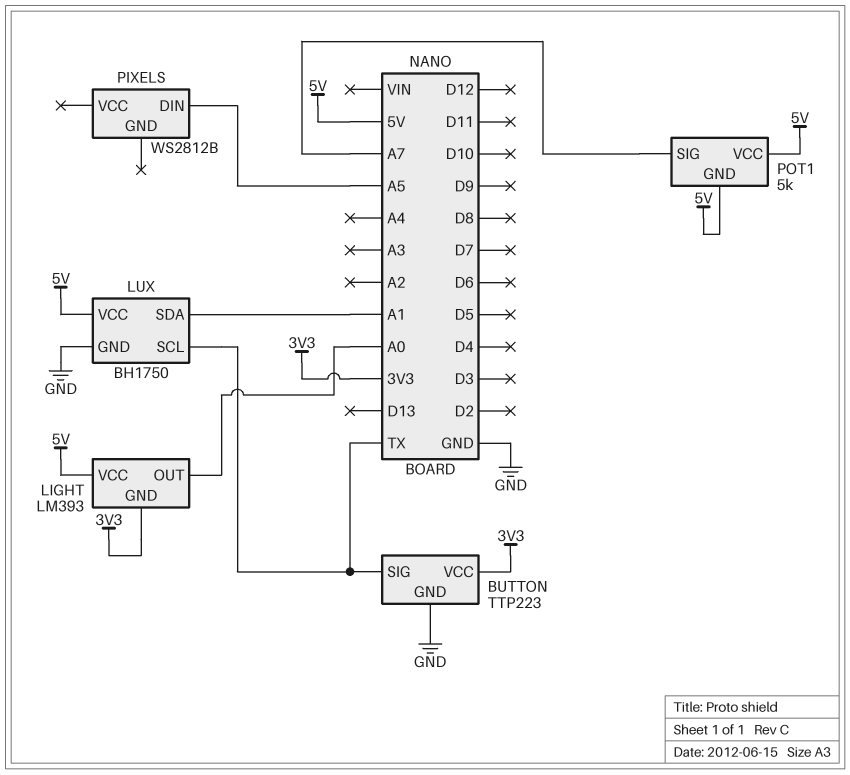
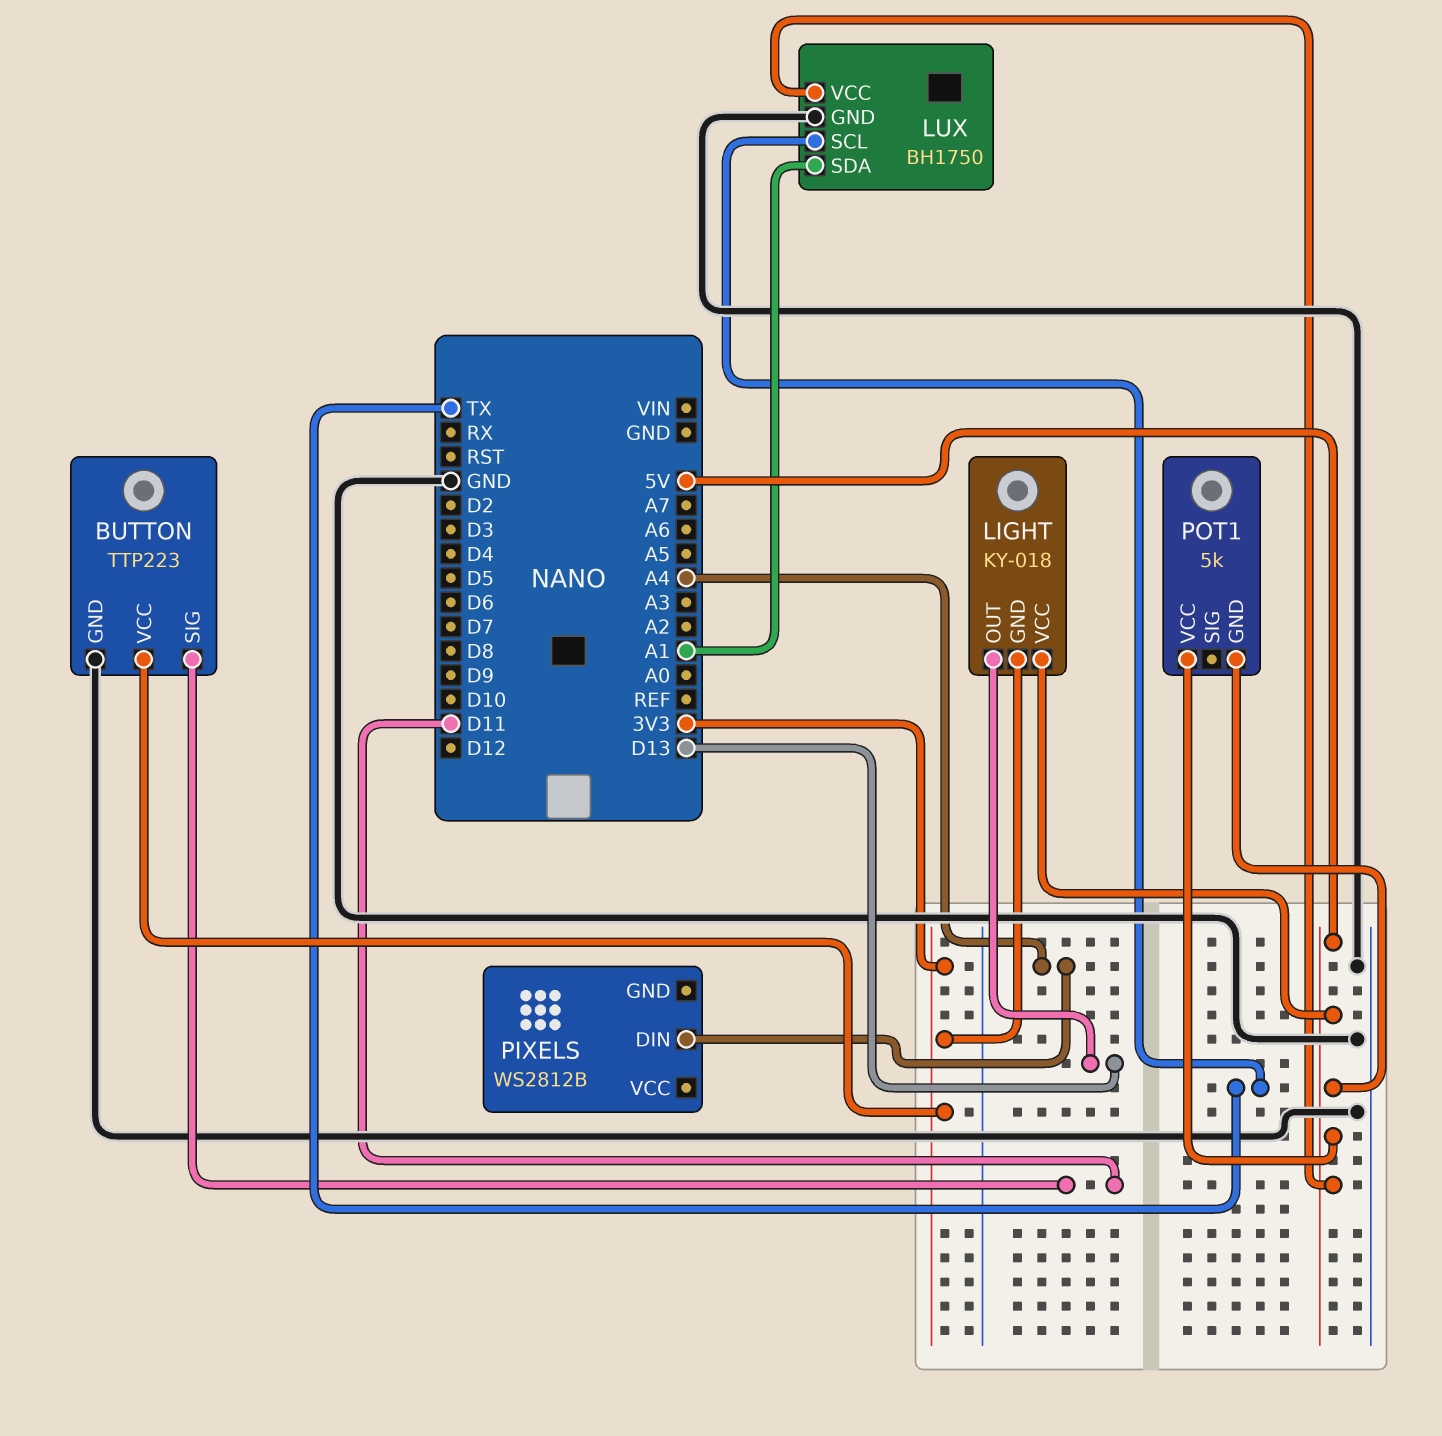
BUTTON pin SIG: TX -> D11
LIGHT: LM393 -> KY-018
LIGHT pin OUT: A0 -> D13
PIXELS pin DIN: A5 -> A4
POT1 pin SIG: A7 -> none

